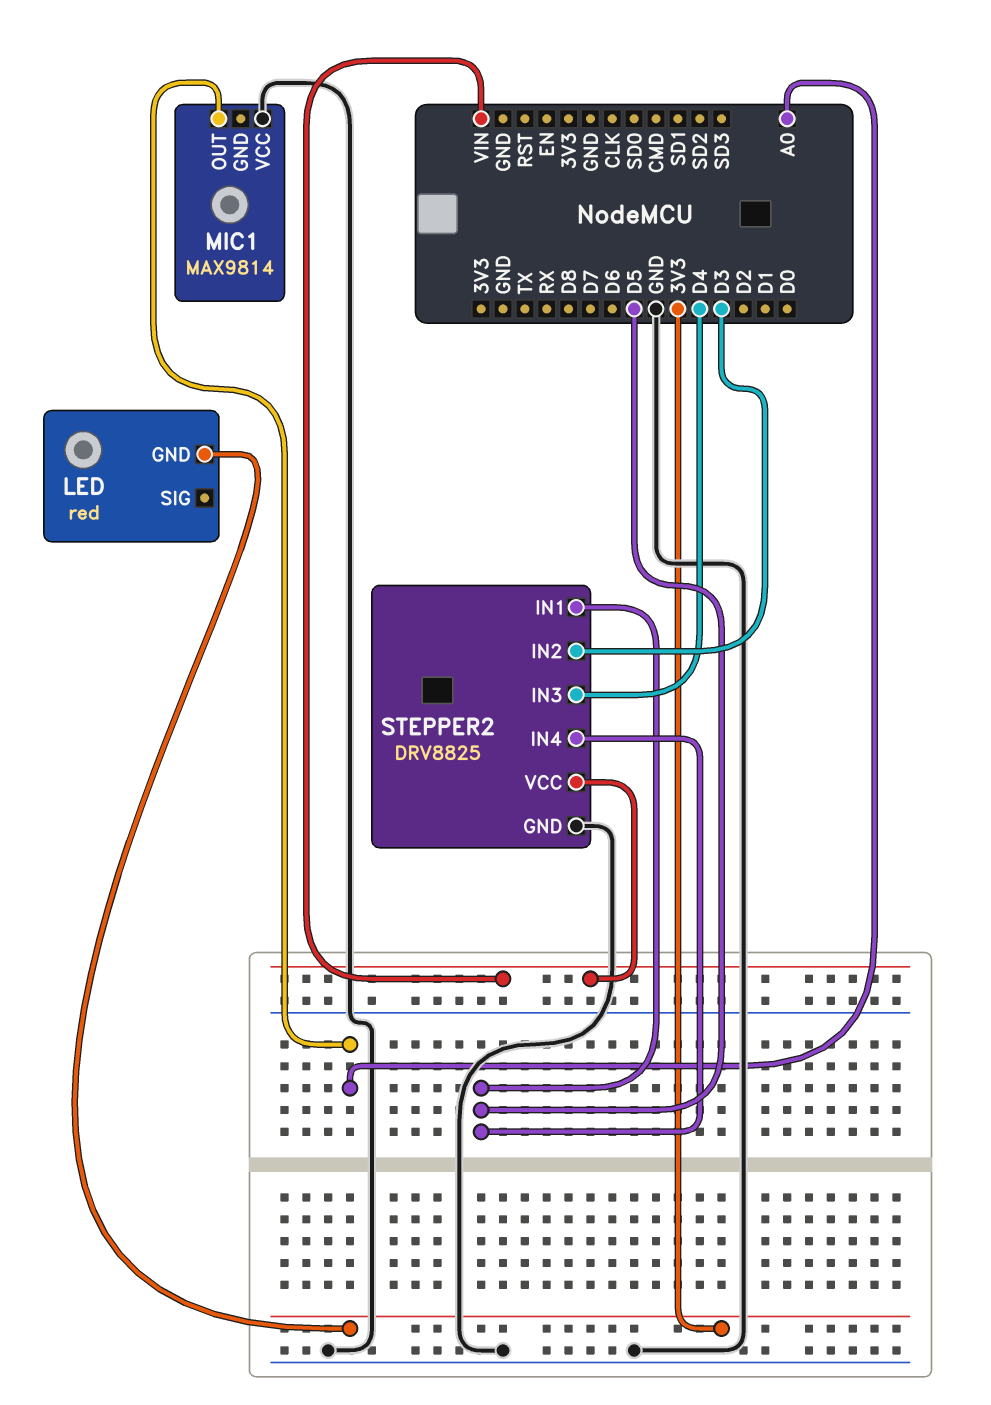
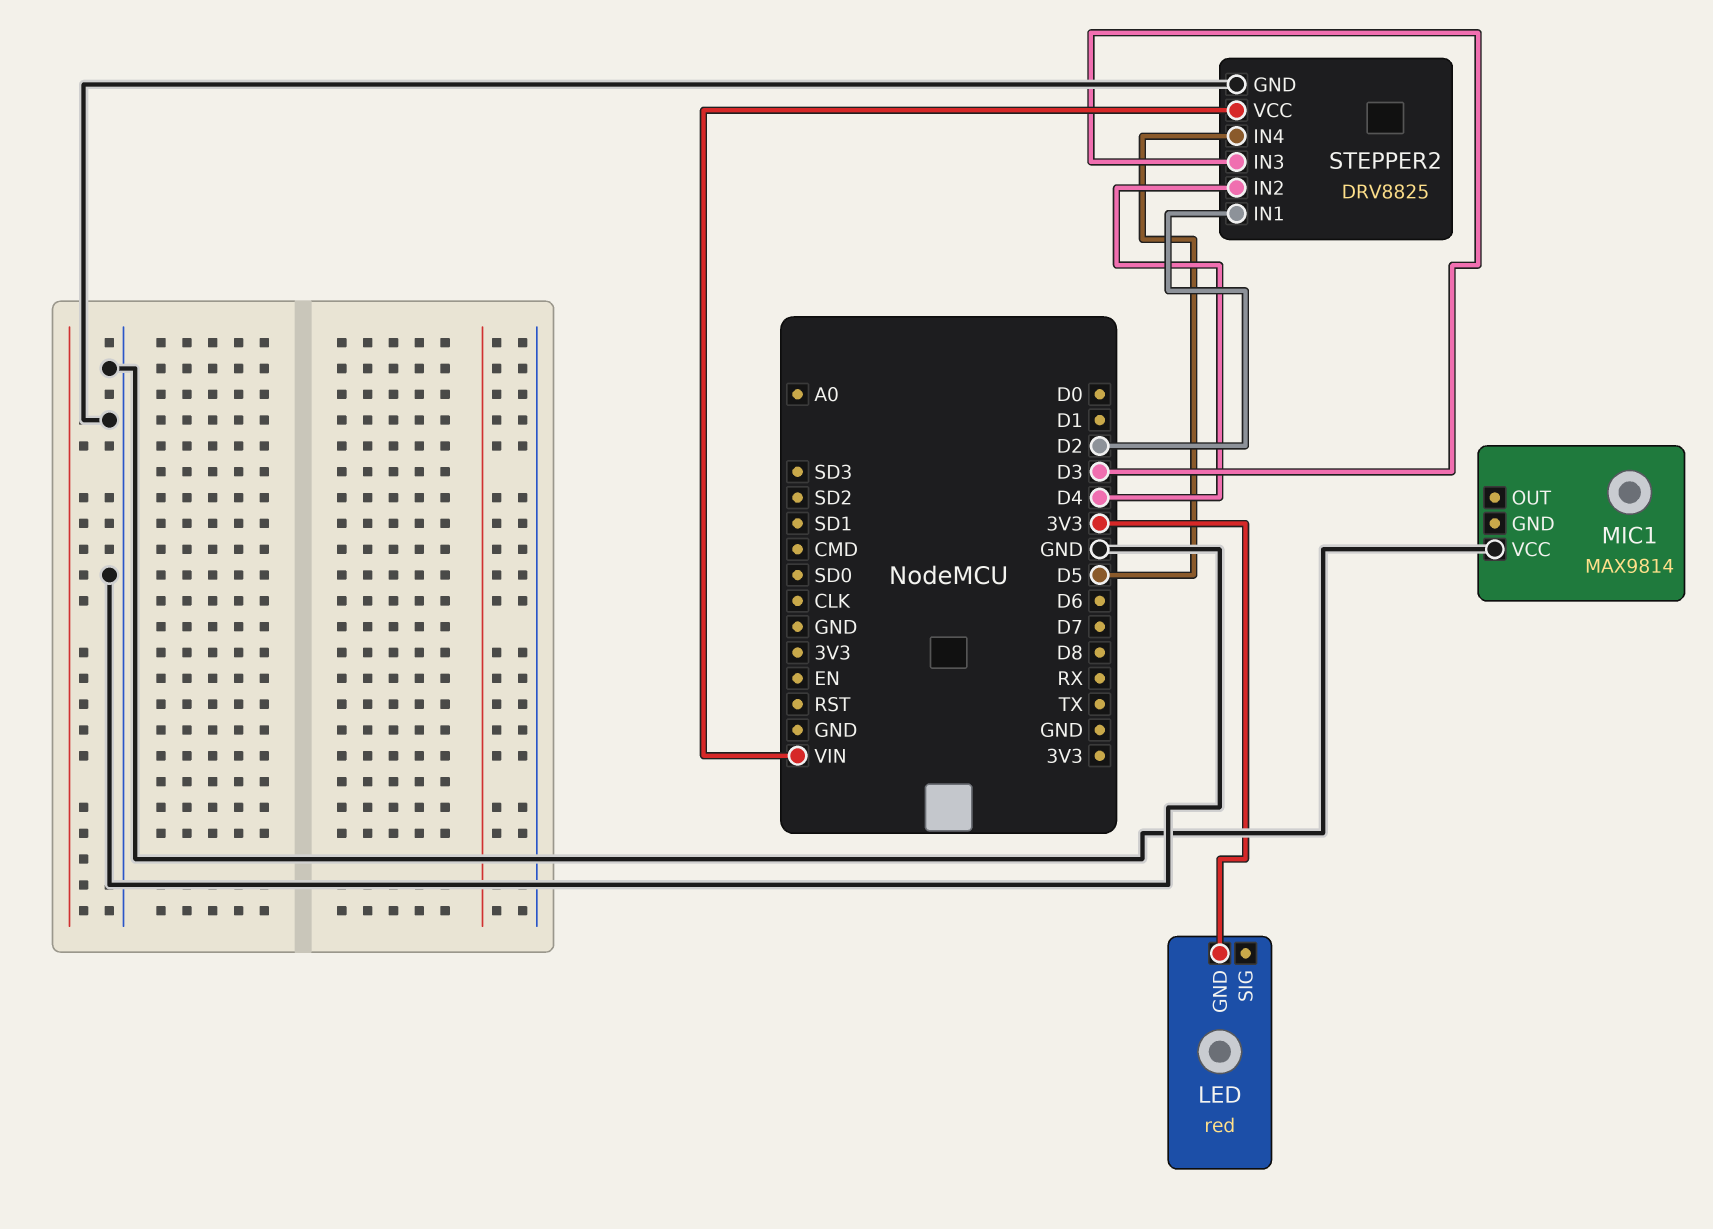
MIC1 pin OUT: A0 -> none
STEPPER2 pin IN1: D5 -> D2
STEPPER2 pin IN2: D3 -> D4
STEPPER2 pin IN3: D4 -> D3

